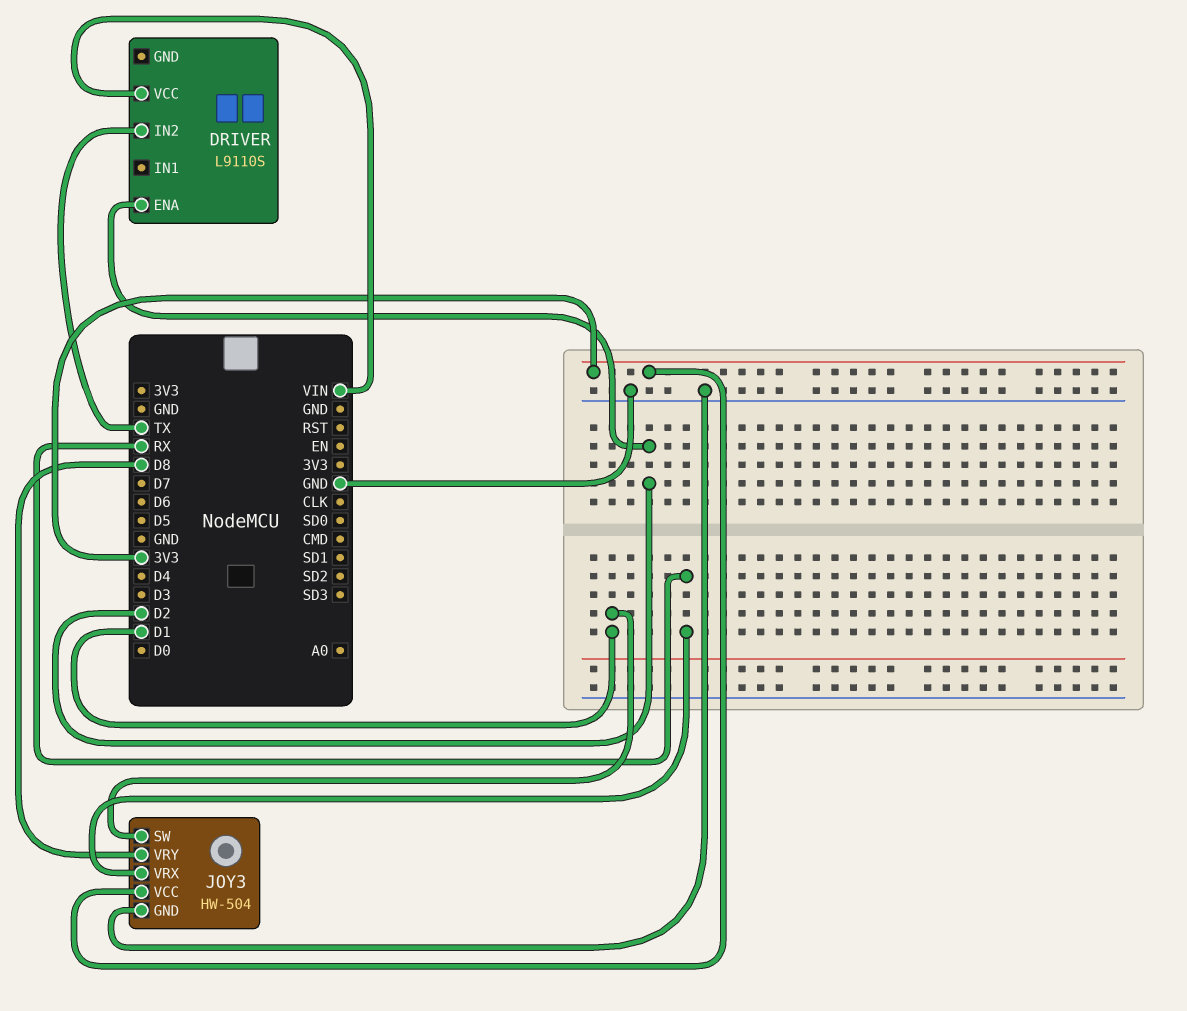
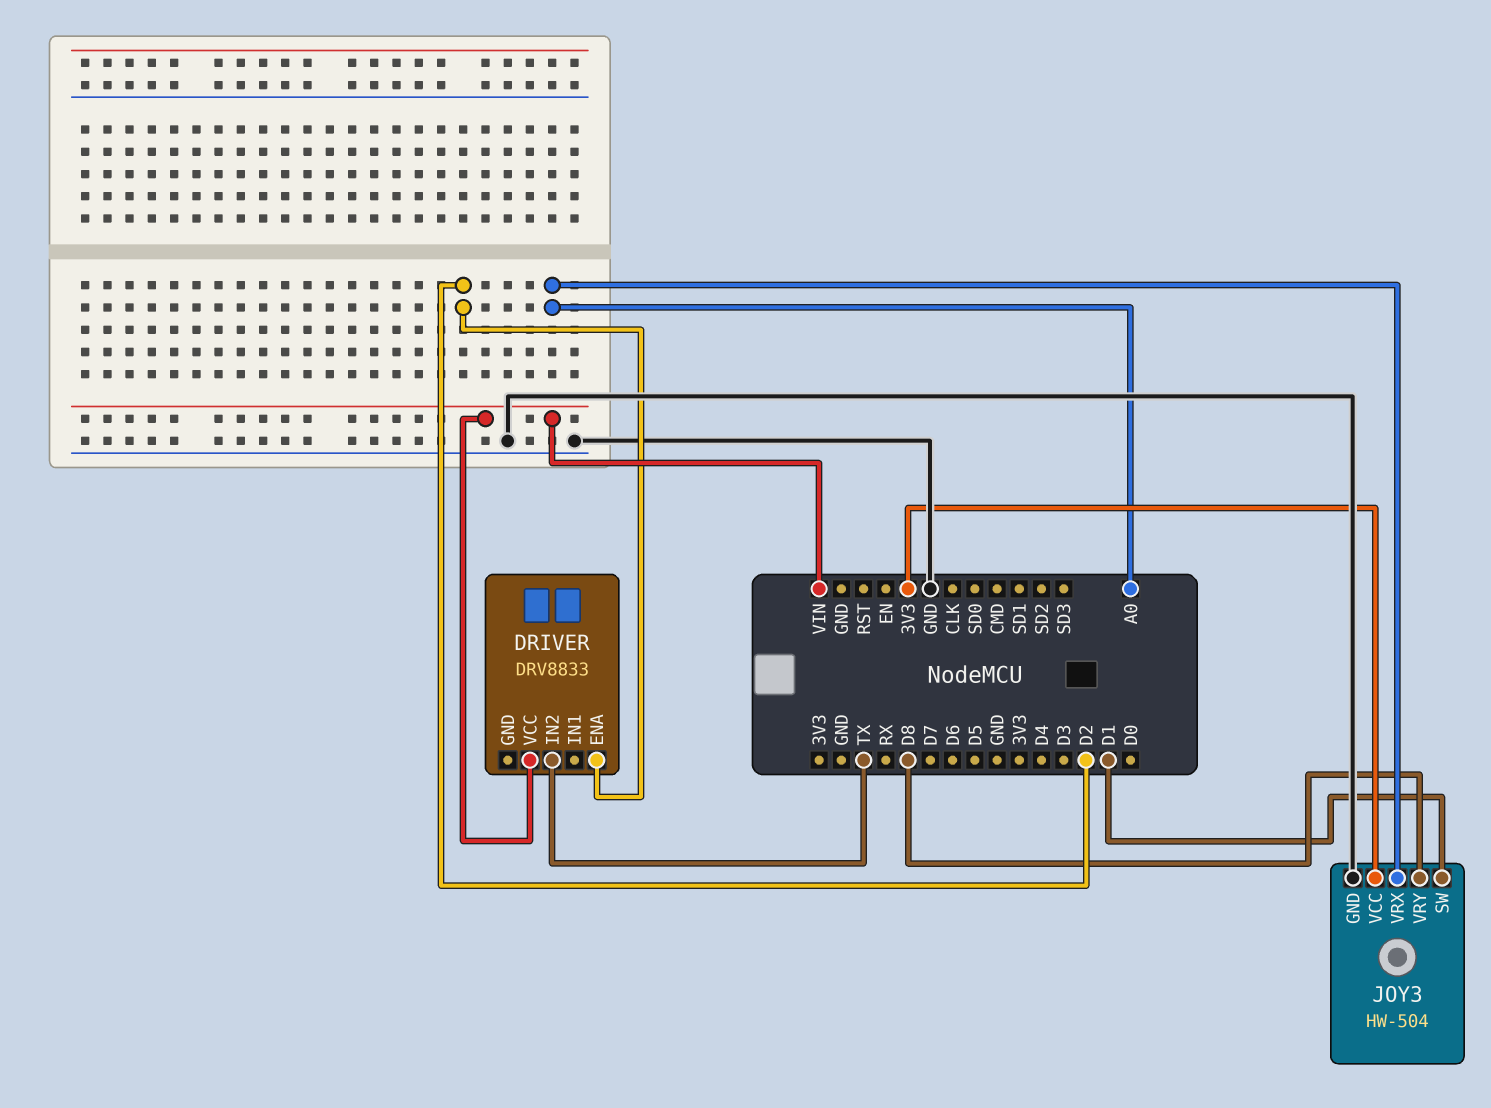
DRIVER: L9110S -> DRV8833
JOY3 pin VRX: RX -> A0

